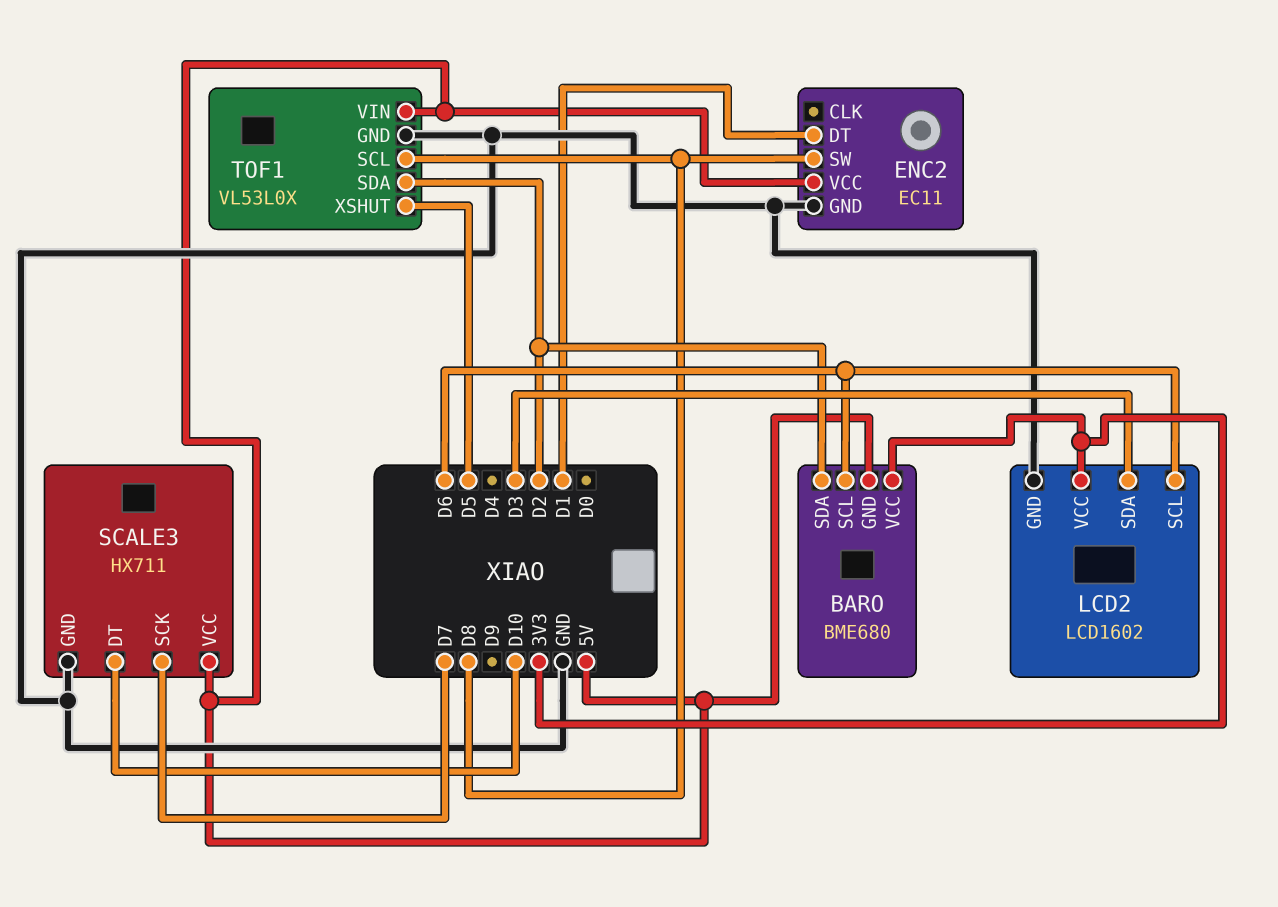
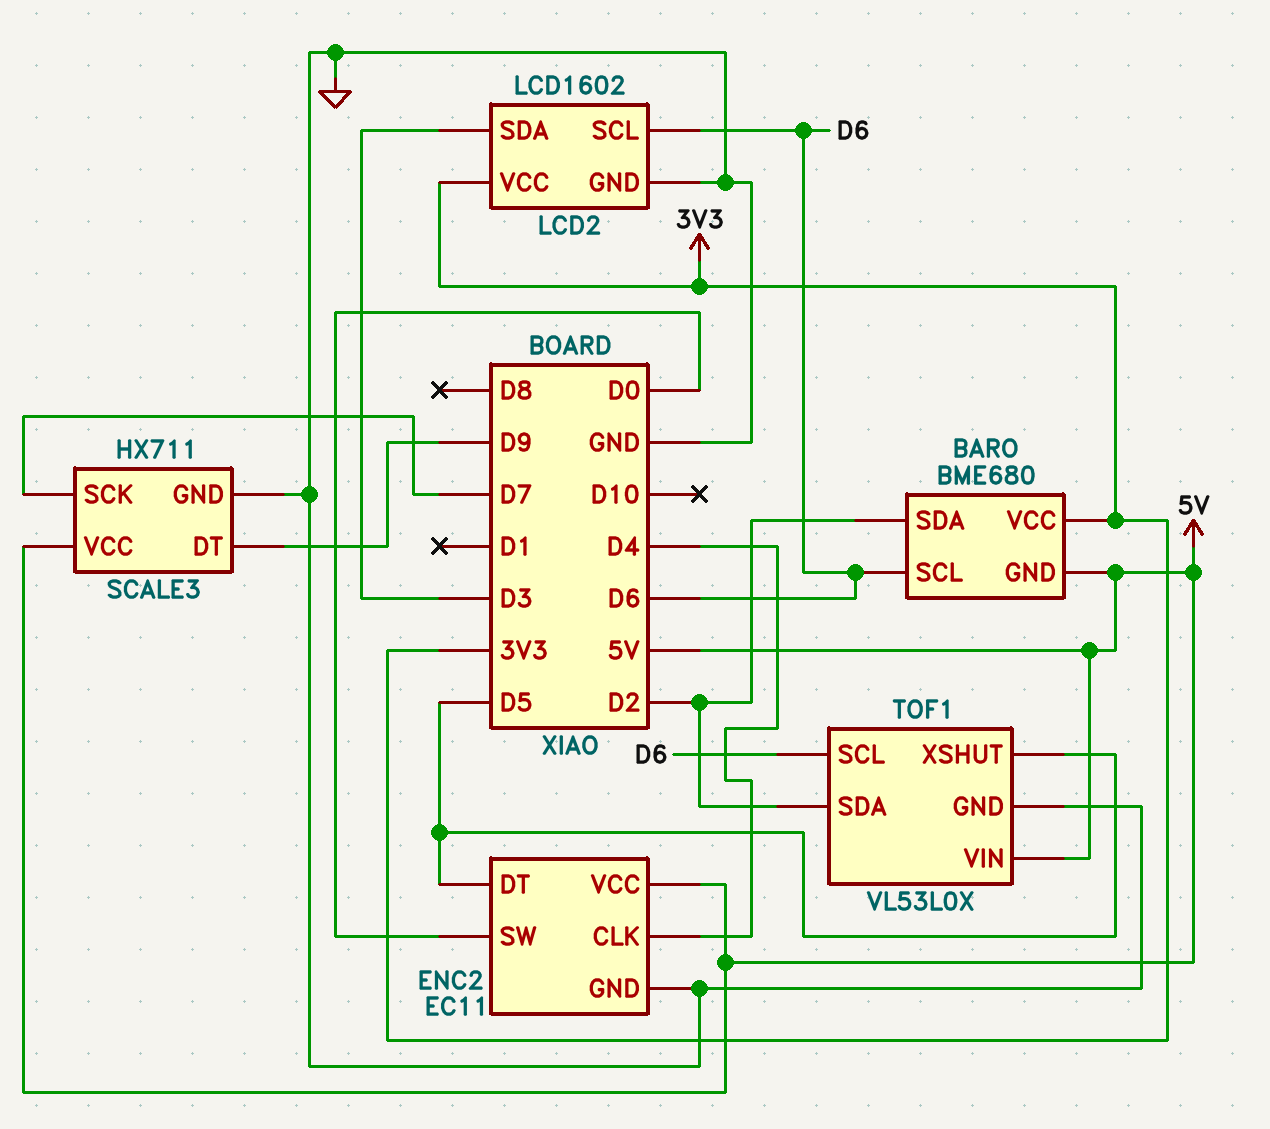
ENC2 pin CLK: none -> D4
ENC2 pin DT: D1 -> D5
ENC2 pin SW: D8 -> D0
SCALE3 pin DT: D10 -> D9
TOF1 pin SCL: D8 -> D6

